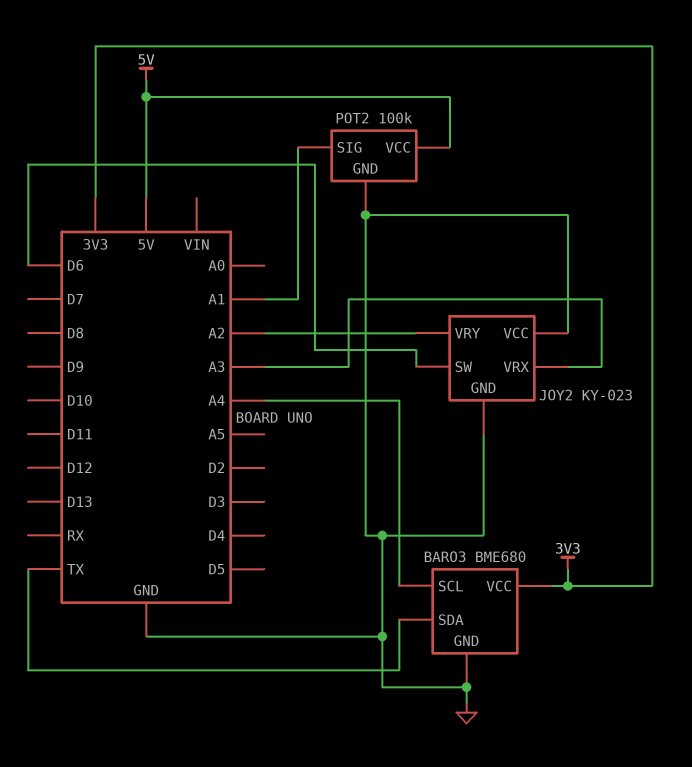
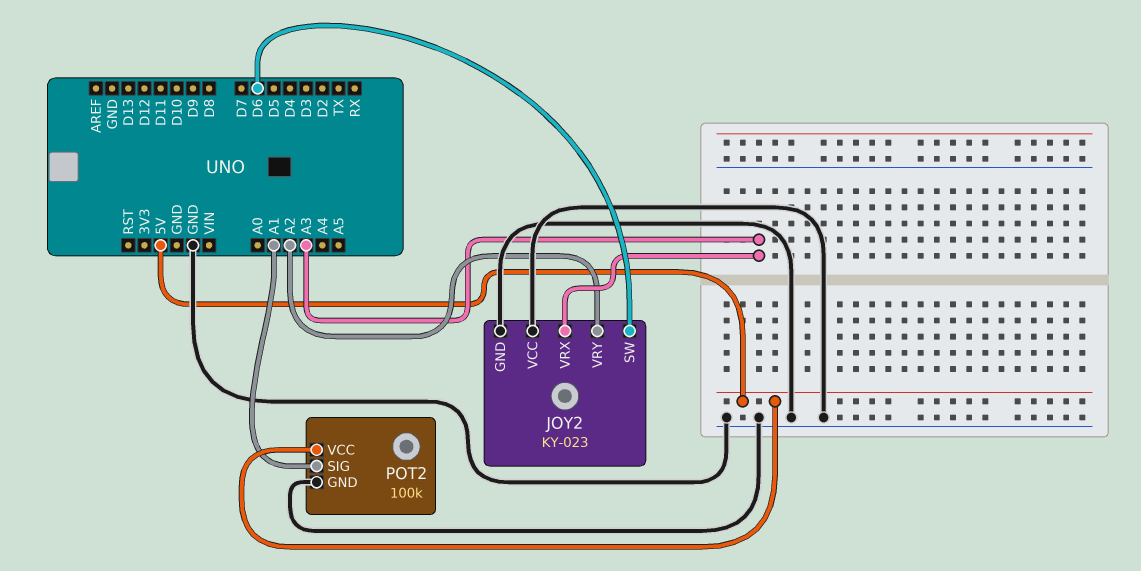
BARO3: BME680 -> none
BARO3 pin GND: GND -> none
BARO3 pin SCL: A4 -> none
BARO3 pin SDA: TX -> none
BARO3 pin VCC: 3V3 -> none

